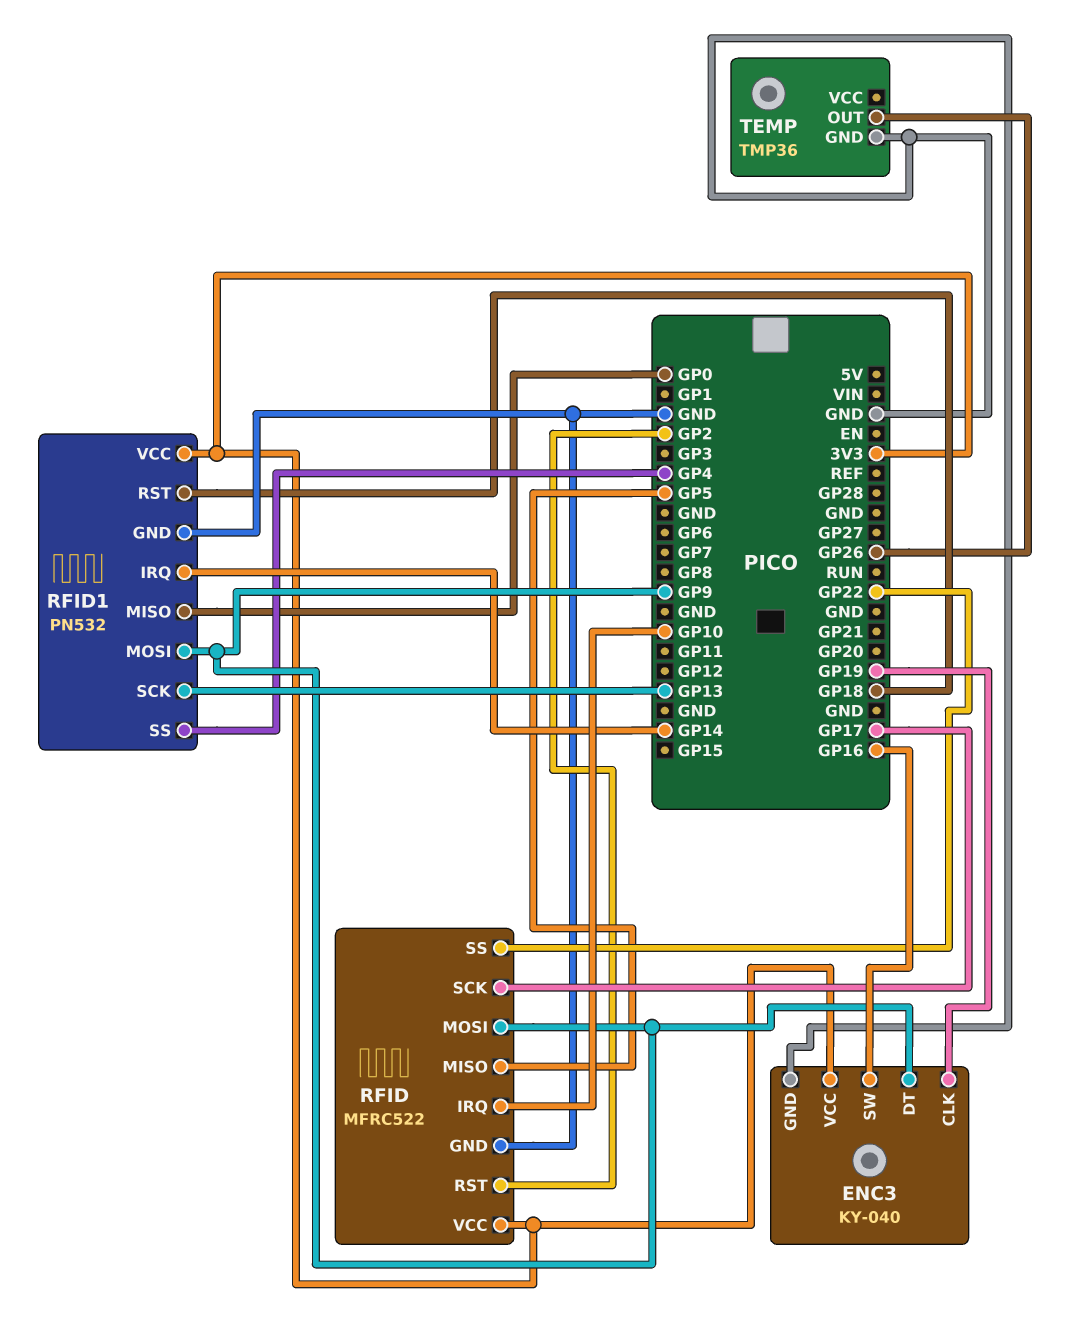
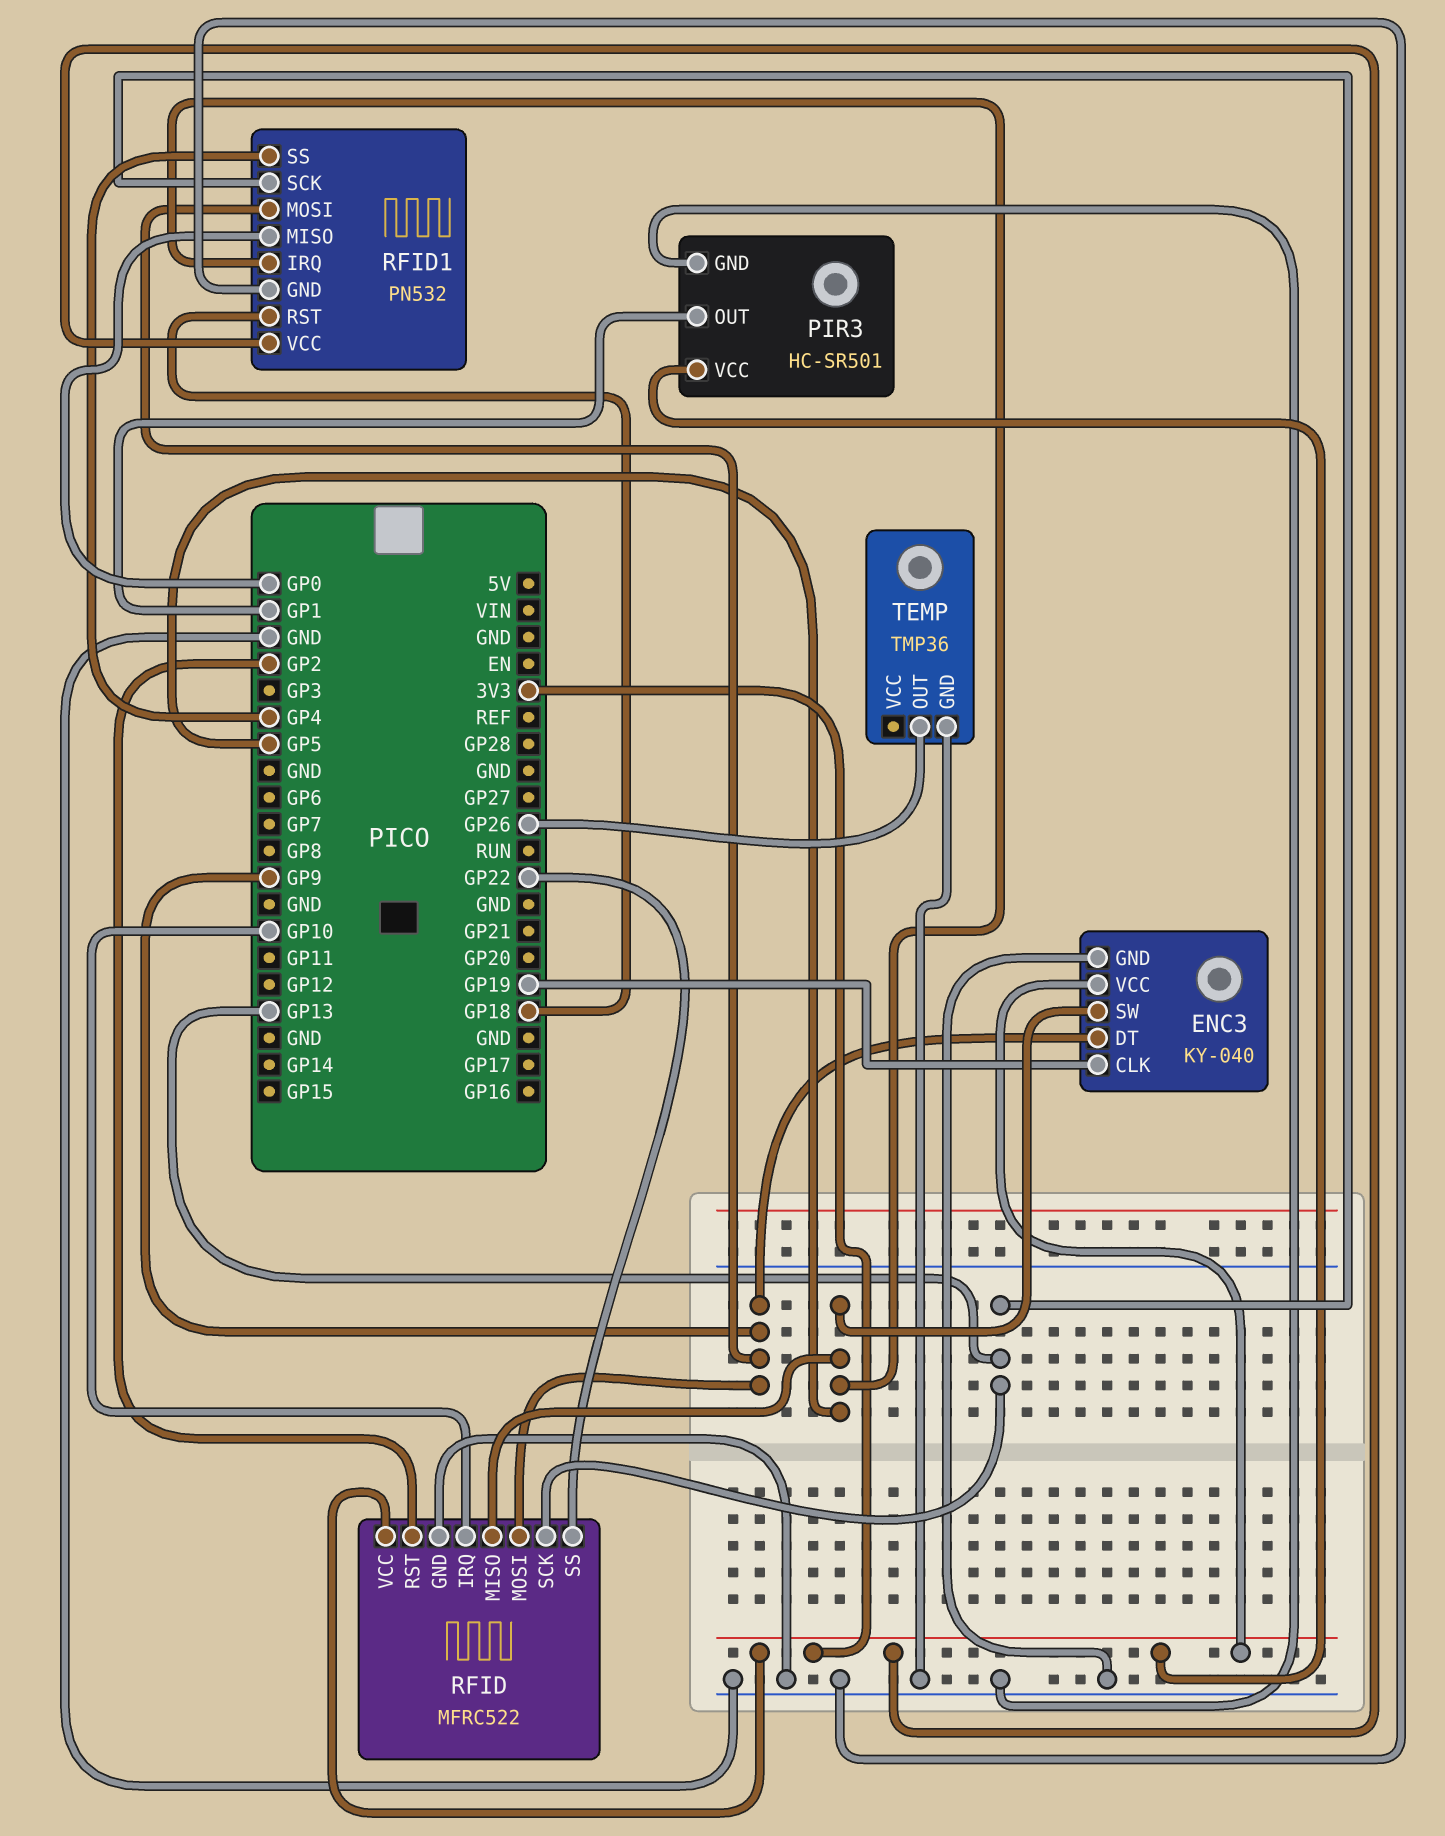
ENC3 pin SW: GP16 -> GP5
PIR3: none -> HC-SR501
PIR3 pin GND: none -> GND
PIR3 pin OUT: none -> GP1
PIR3 pin VCC: none -> 3V3
RFID pin SCK: GP17 -> GP13
RFID1 pin IRQ: GP14 -> GP5

